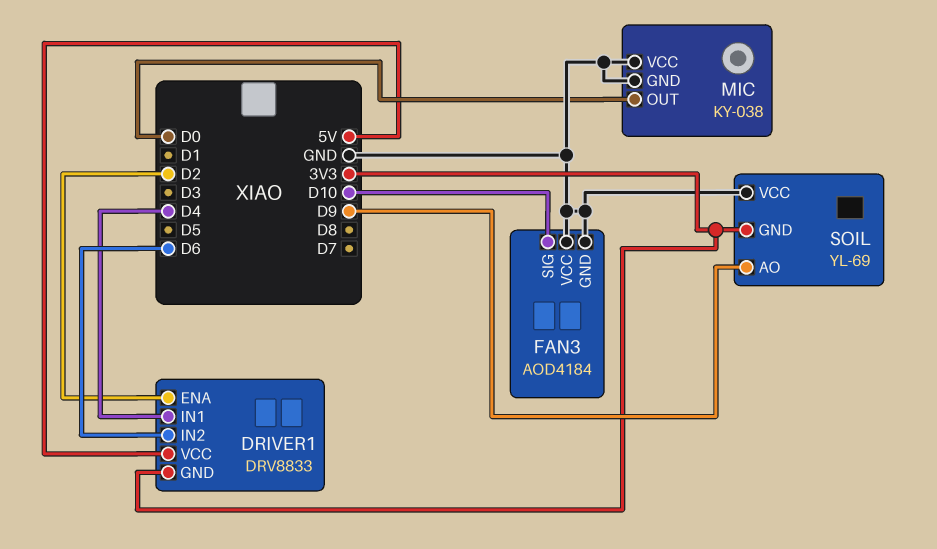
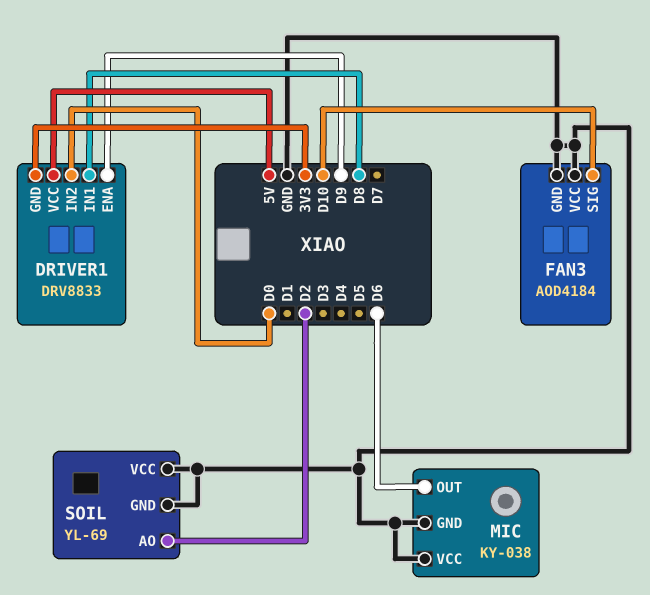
DRIVER1 pin ENA: D2 -> D9
DRIVER1 pin IN1: D4 -> D8
DRIVER1 pin IN2: D6 -> D0
MIC pin OUT: D0 -> D6
SOIL pin AO: D9 -> D2
SOIL pin GND: 3V3 -> GND

